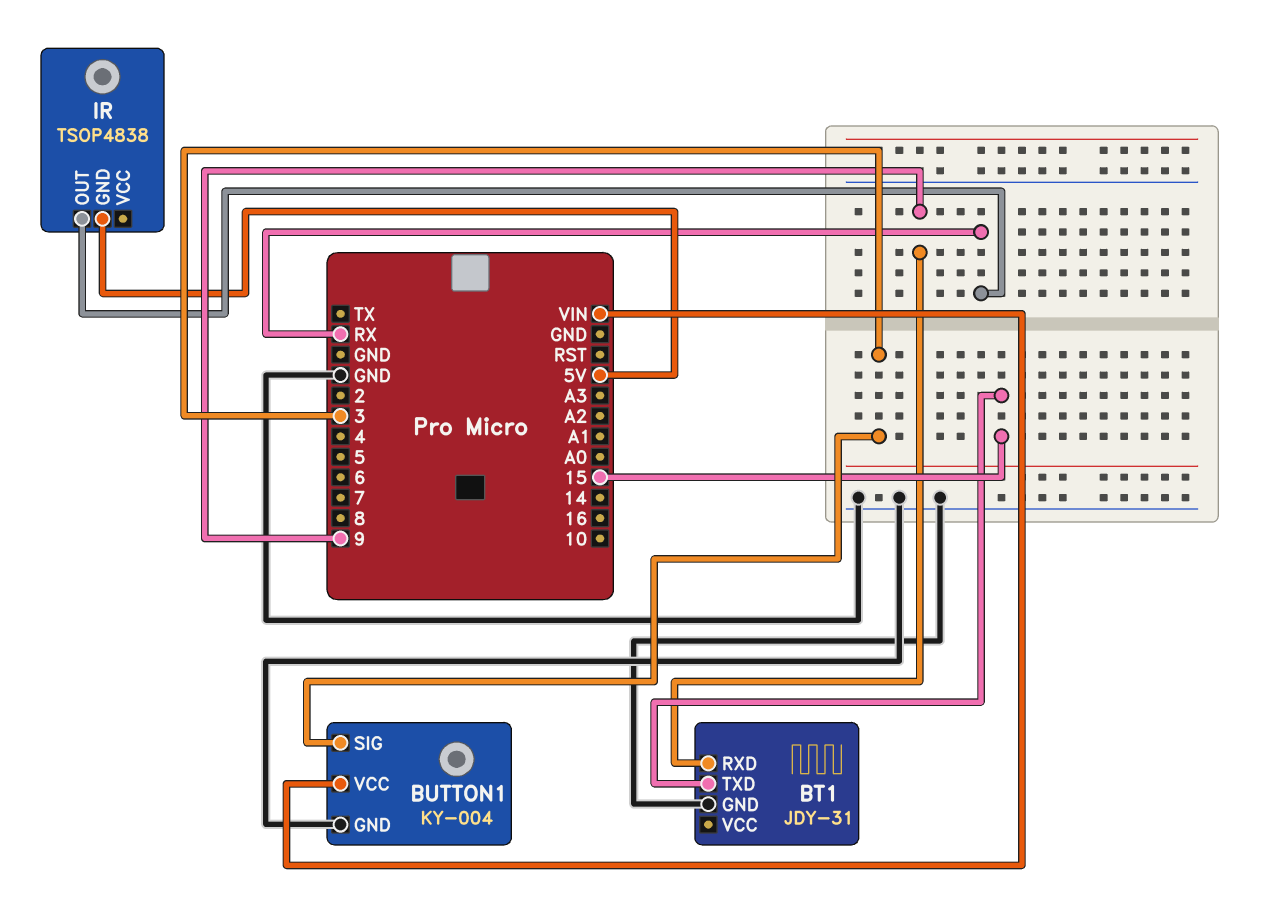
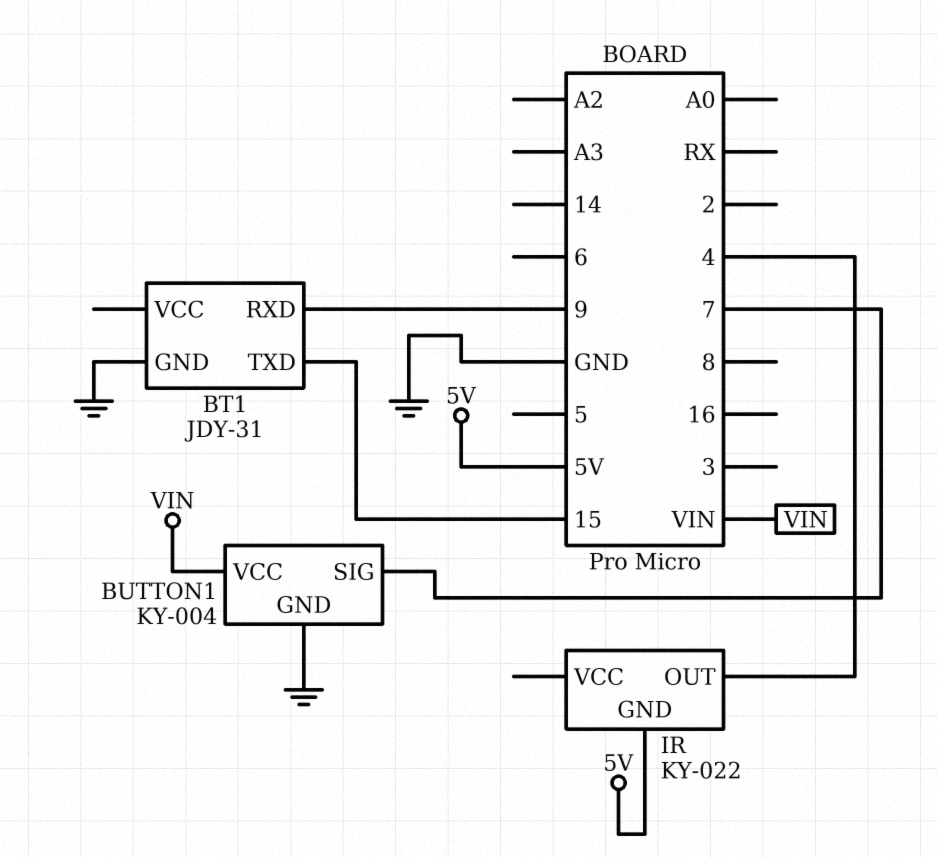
BUTTON1 pin SIG: 3 -> 7
IR: TSOP4838 -> KY-022
IR pin OUT: RX -> 4

